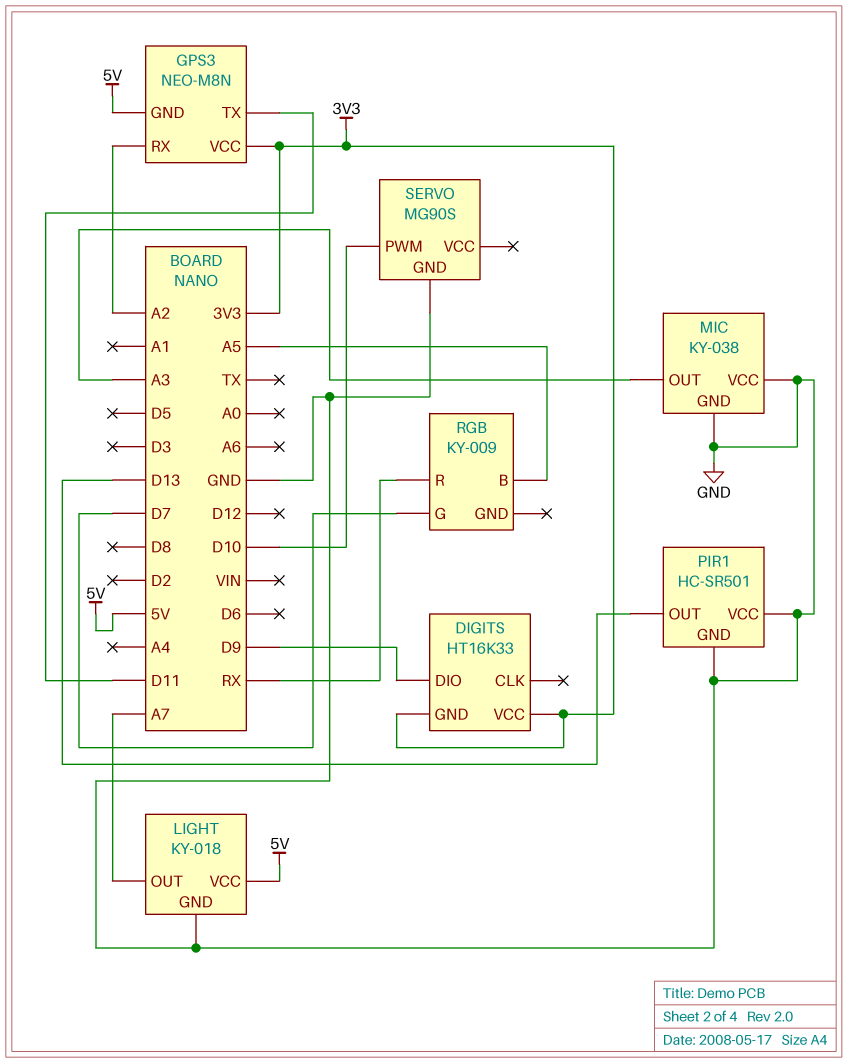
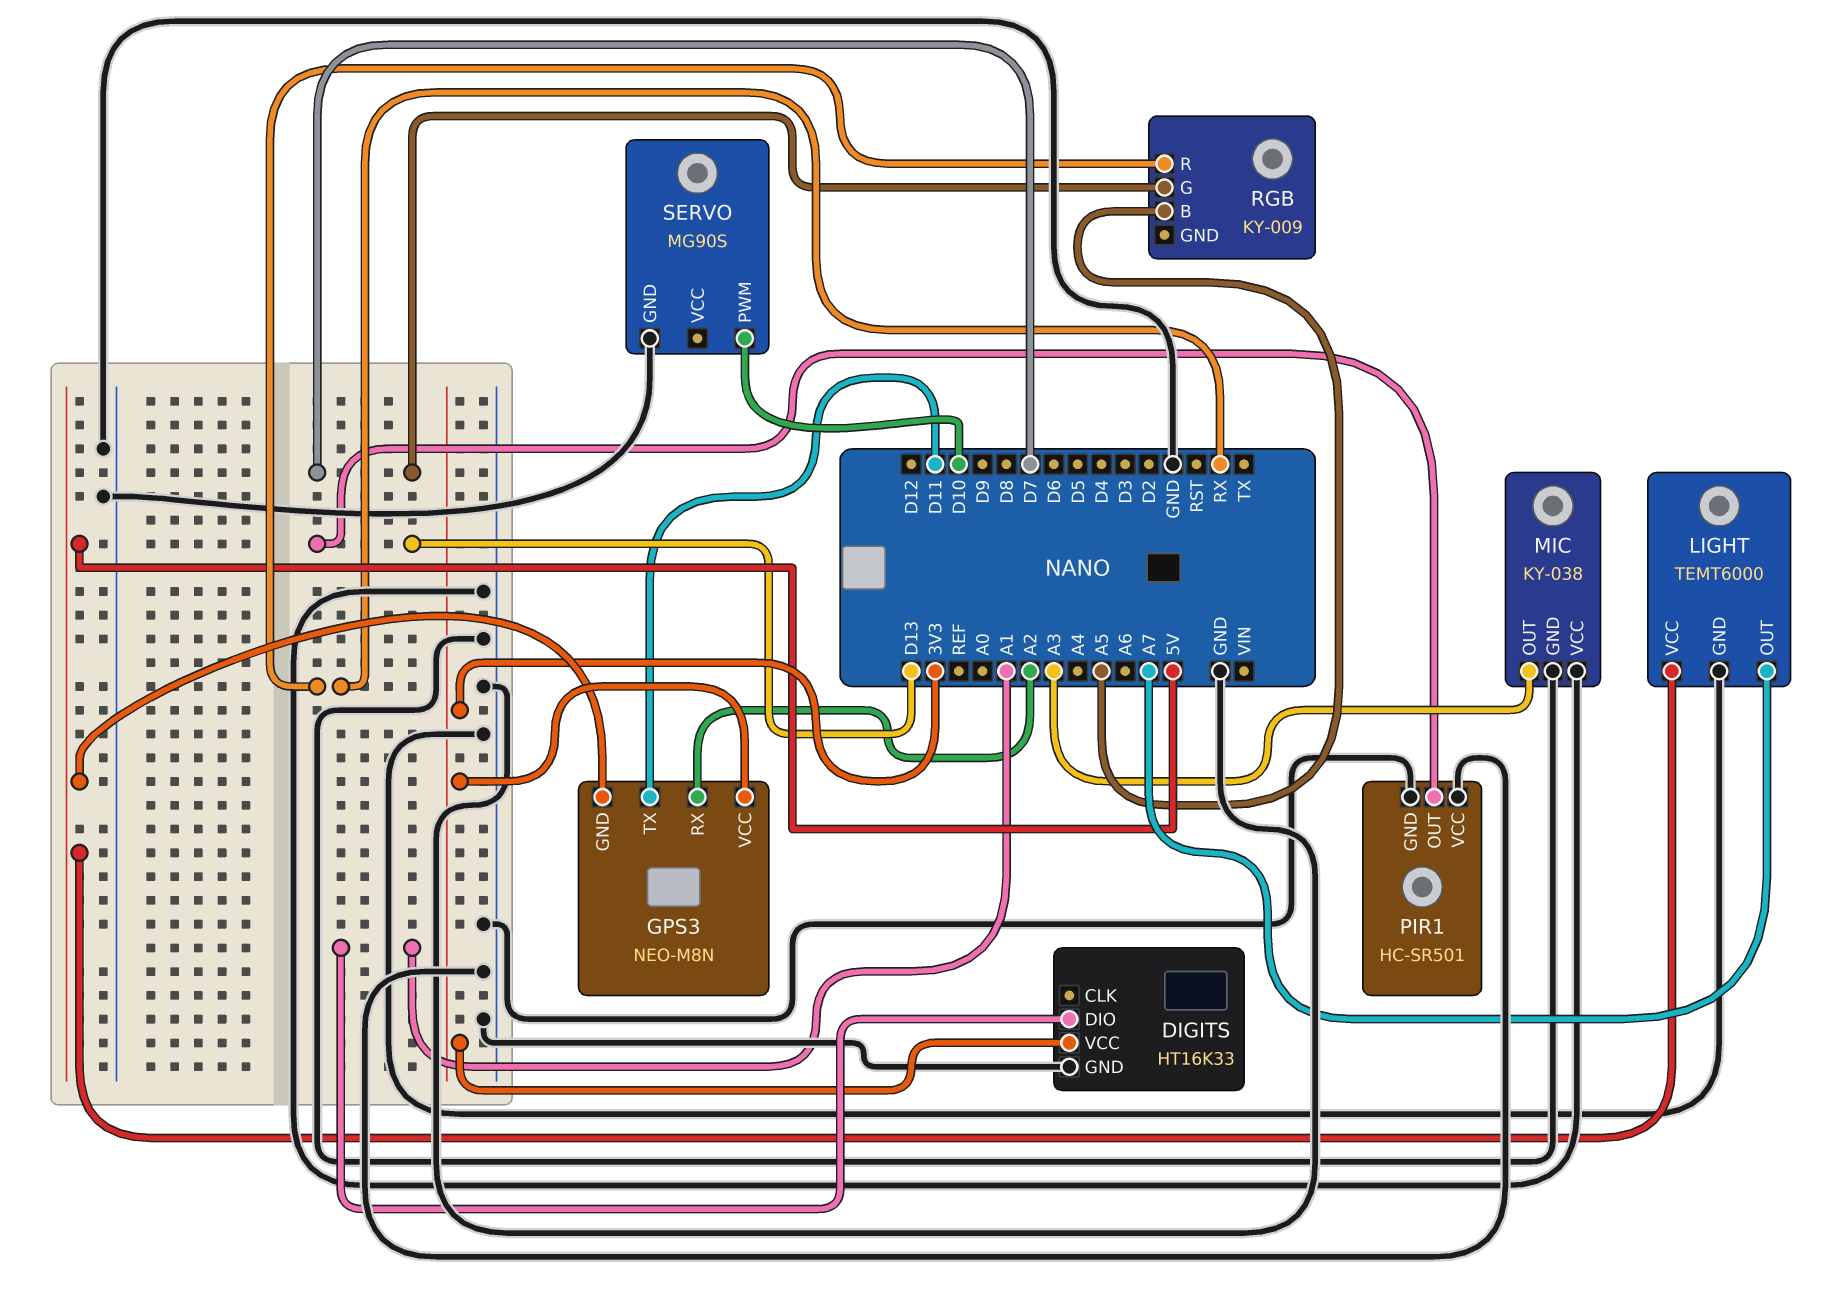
DIGITS pin DIO: D9 -> A1
DIGITS pin GND: 3V3 -> GND
LIGHT: KY-018 -> TEMT6000

